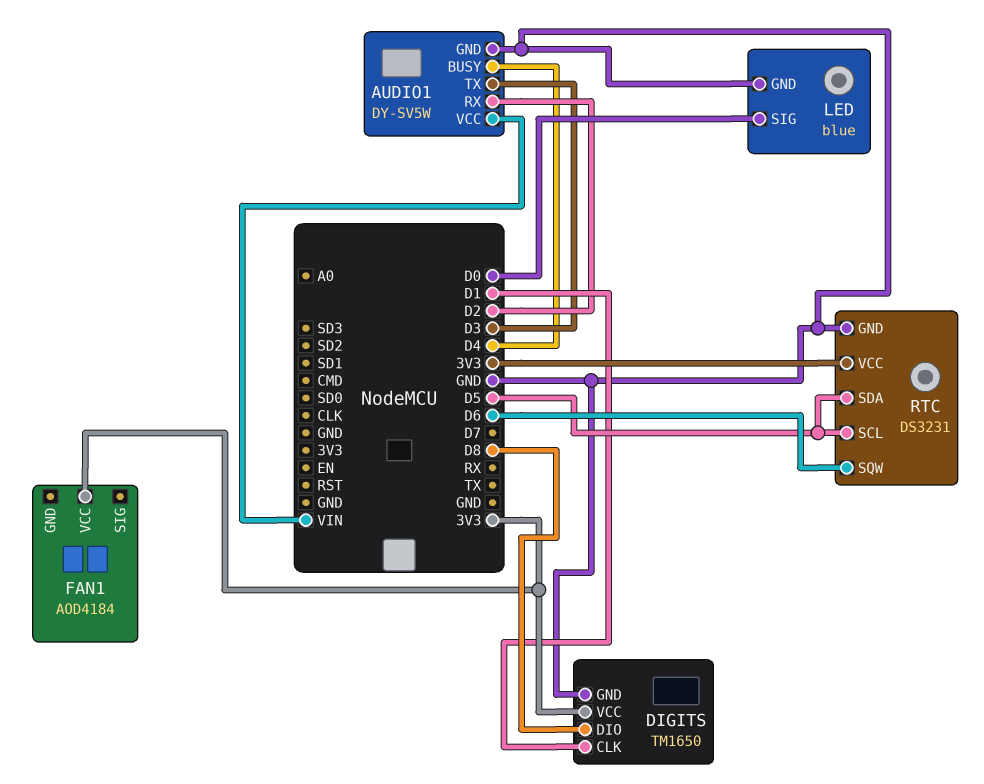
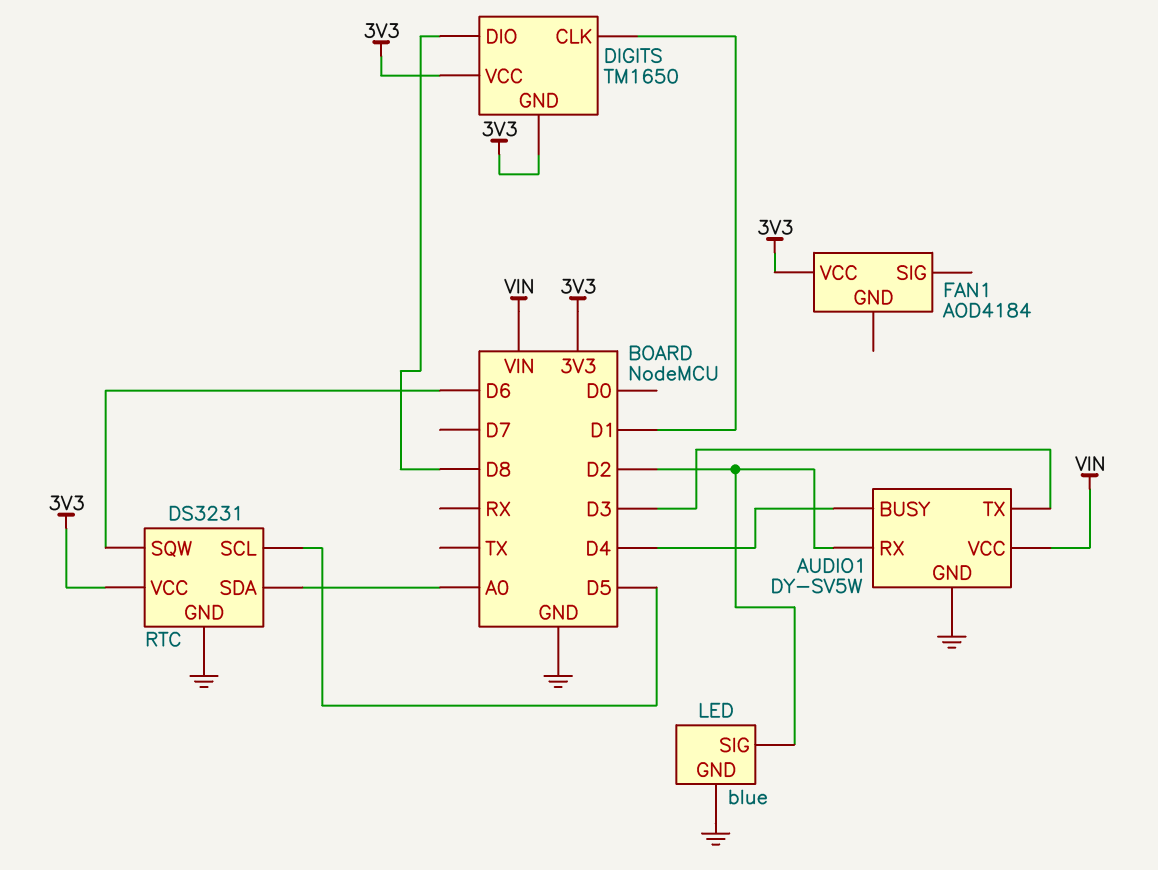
DIGITS pin GND: GND -> 3V3
LED pin SIG: D0 -> D2
RTC pin SDA: D5 -> A0

